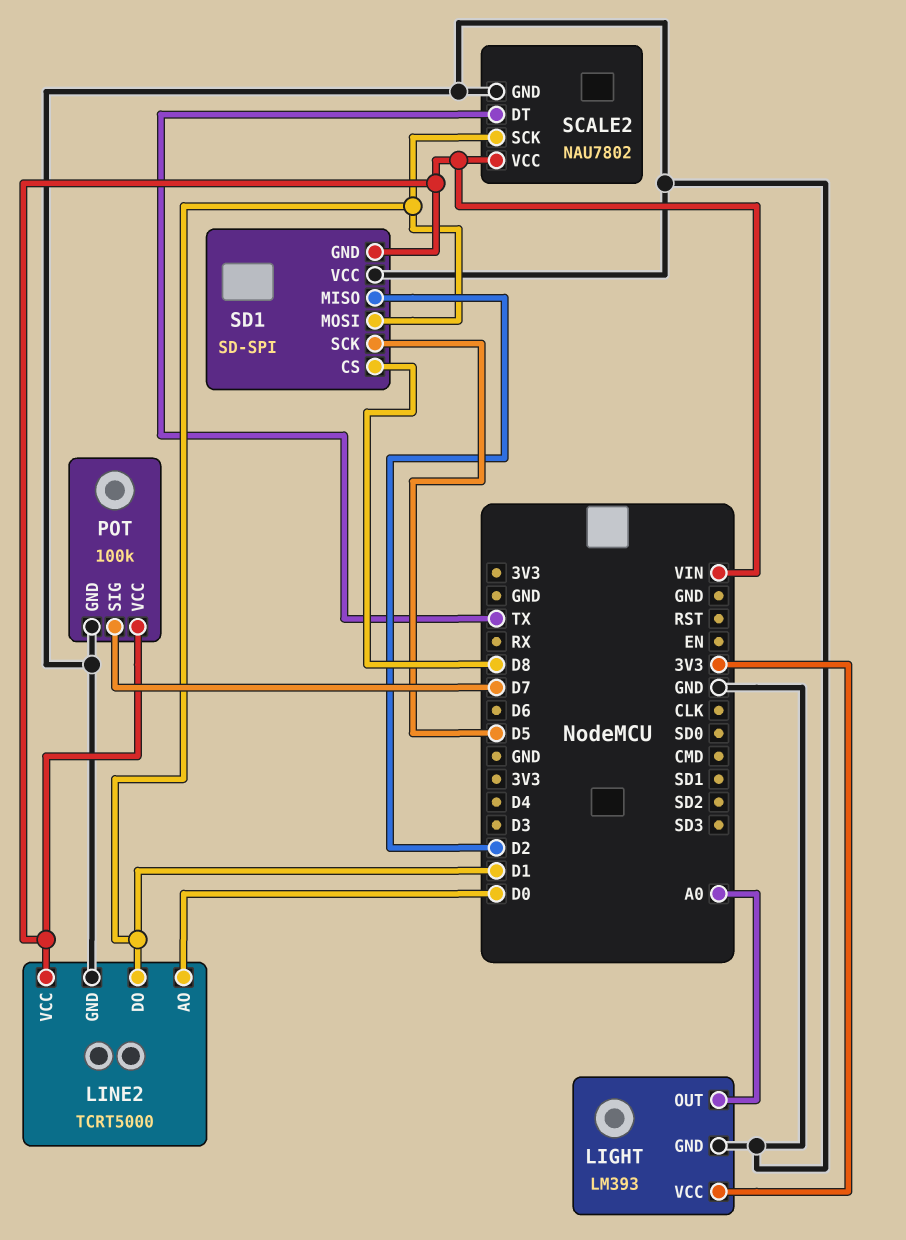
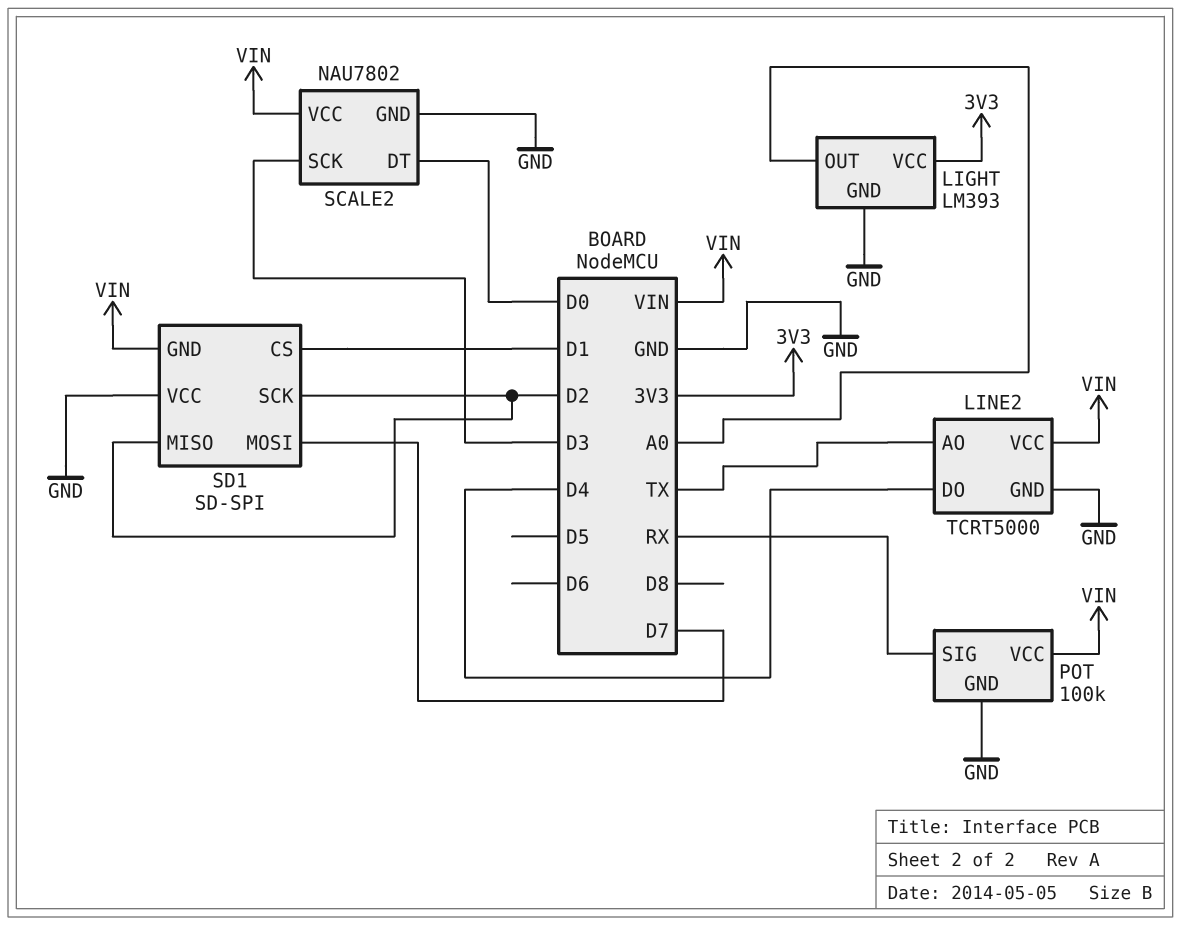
LINE2 pin AO: D0 -> TX
LINE2 pin DO: D1 -> D4
POT pin SIG: D7 -> RX
SCALE2 pin DT: TX -> D0
SCALE2 pin SCK: D1 -> D3
SD1 pin CS: D8 -> D1
SD1 pin MOSI: D1 -> D7
SD1 pin SCK: D5 -> D2

